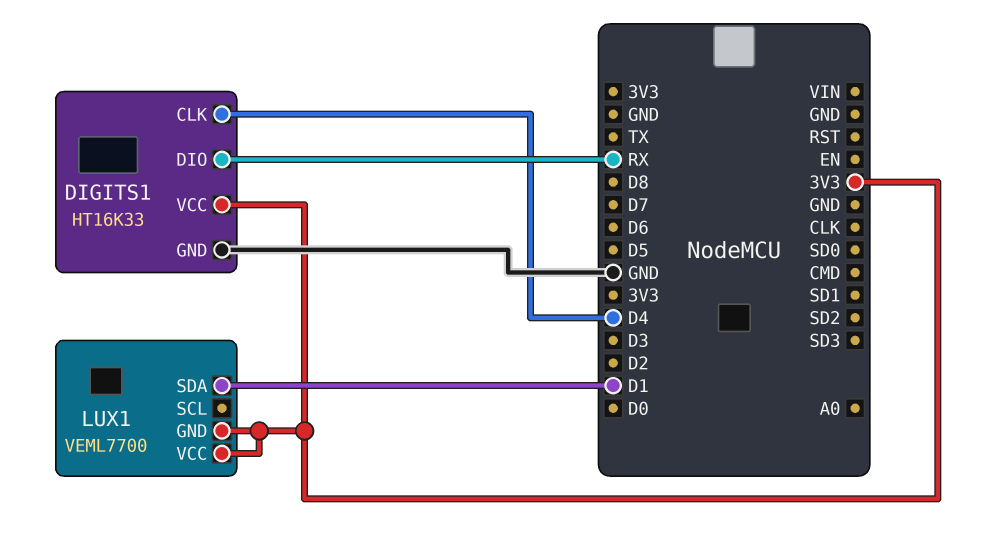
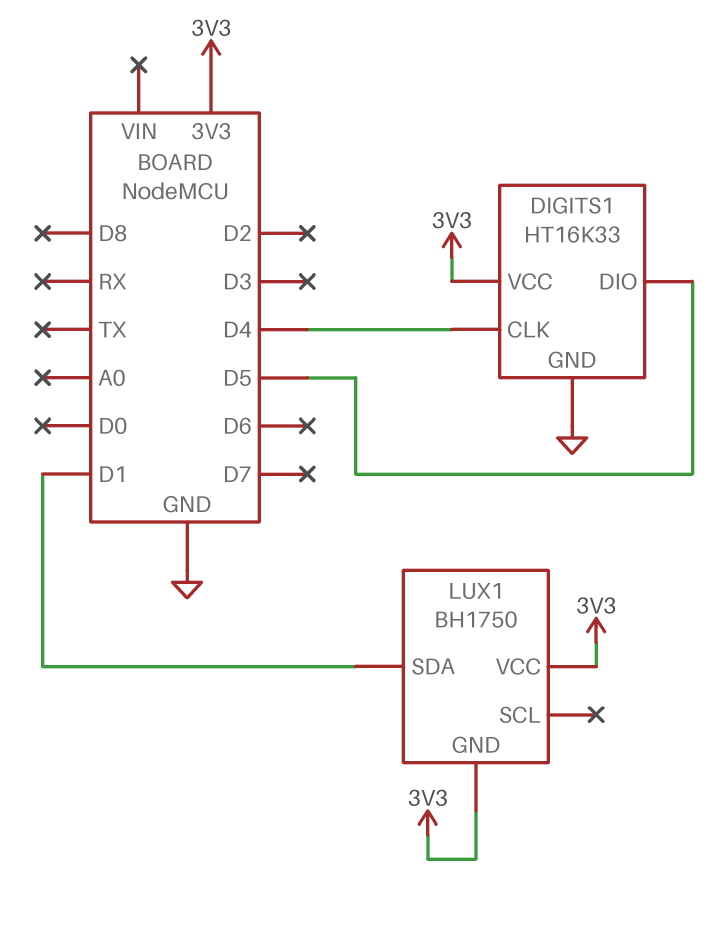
DIGITS1 pin DIO: RX -> D5
LUX1: VEML7700 -> BH1750

